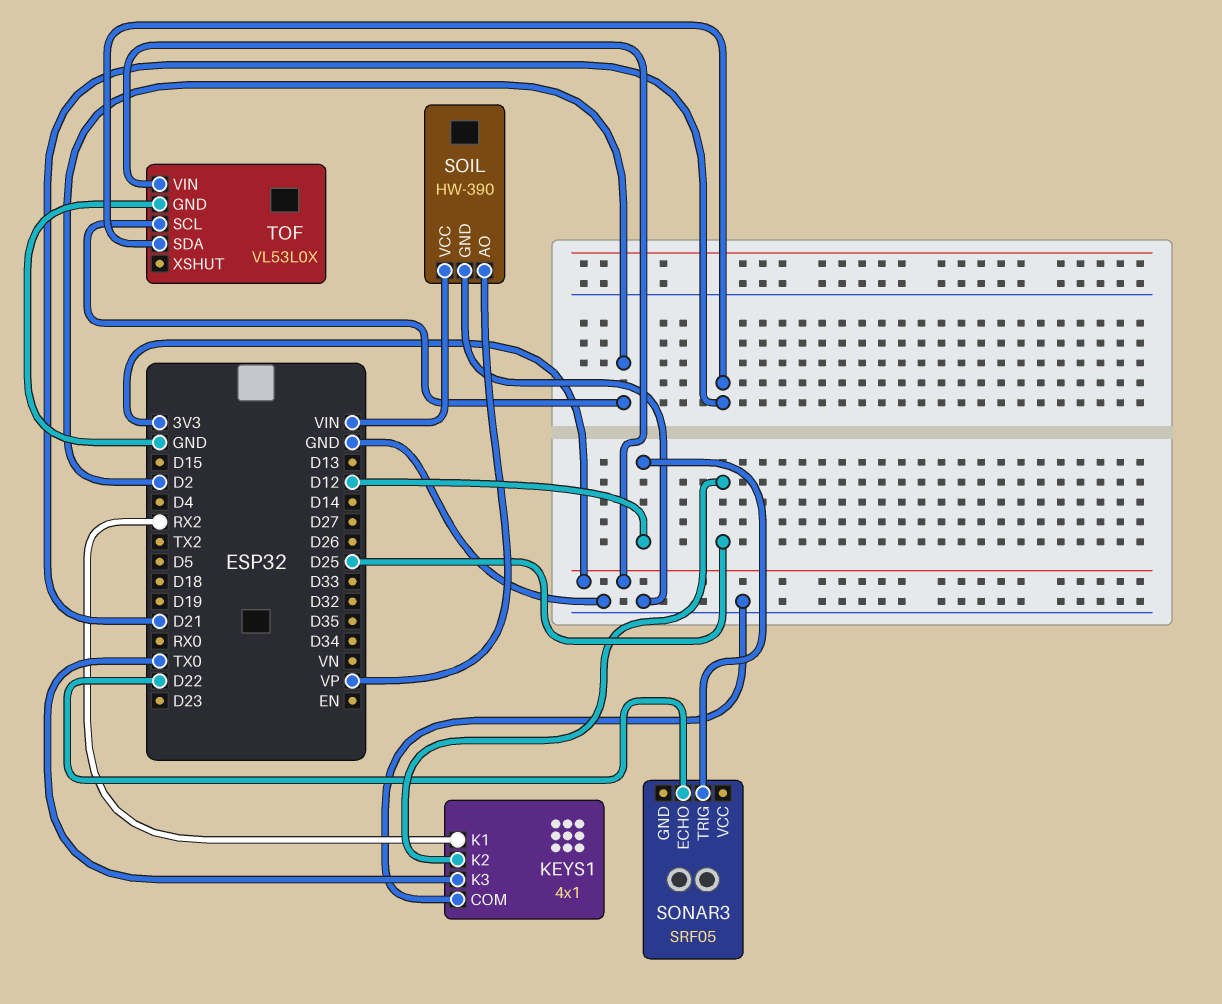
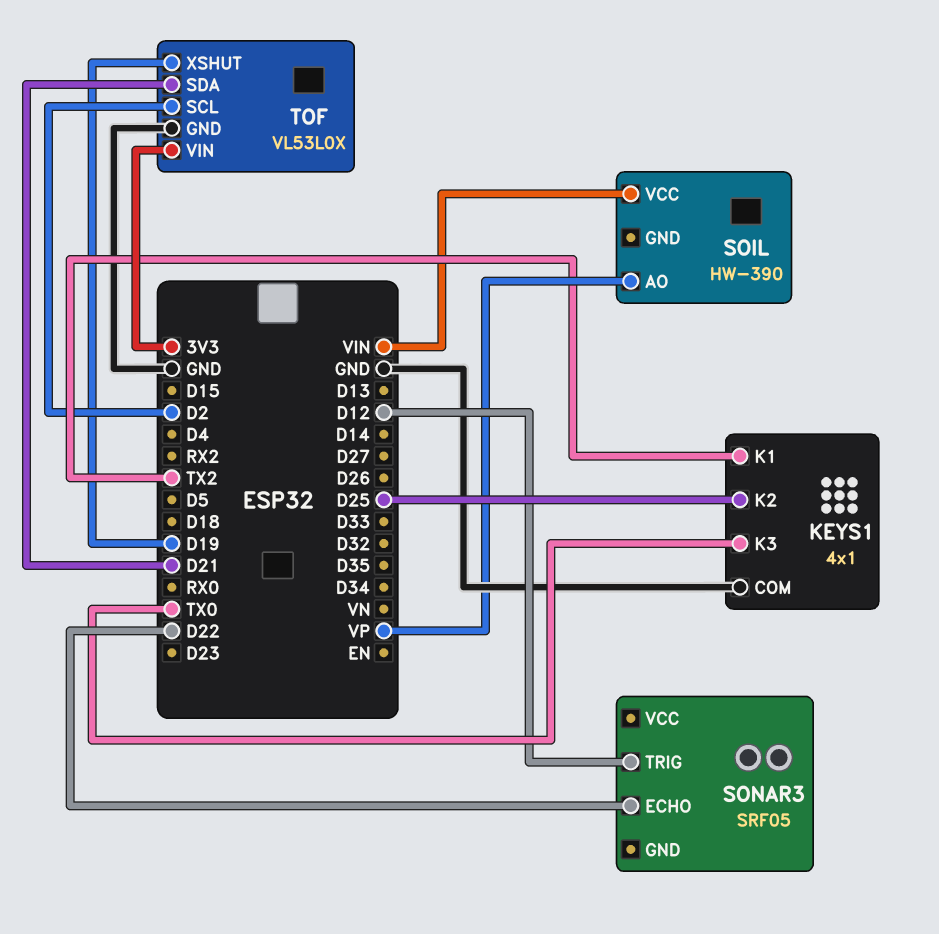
KEYS1 pin K1: RX2 -> TX2
SOIL pin GND: GND -> none
TOF pin XSHUT: none -> D19

